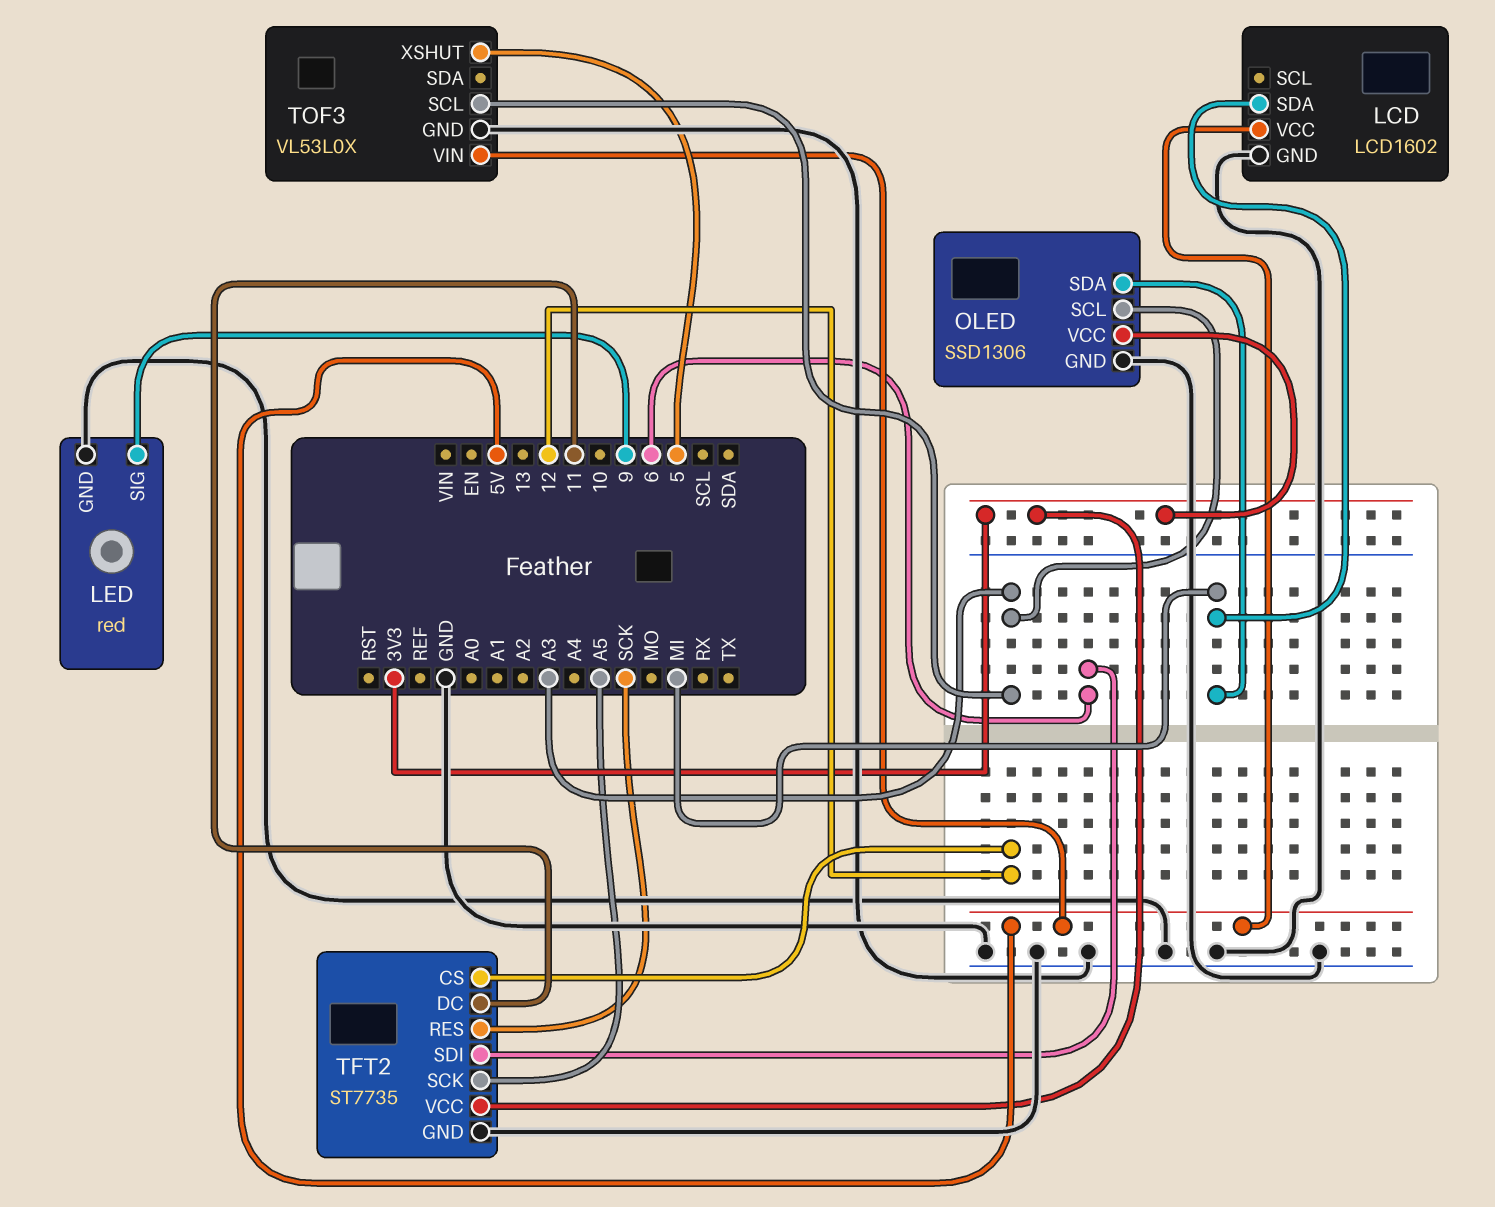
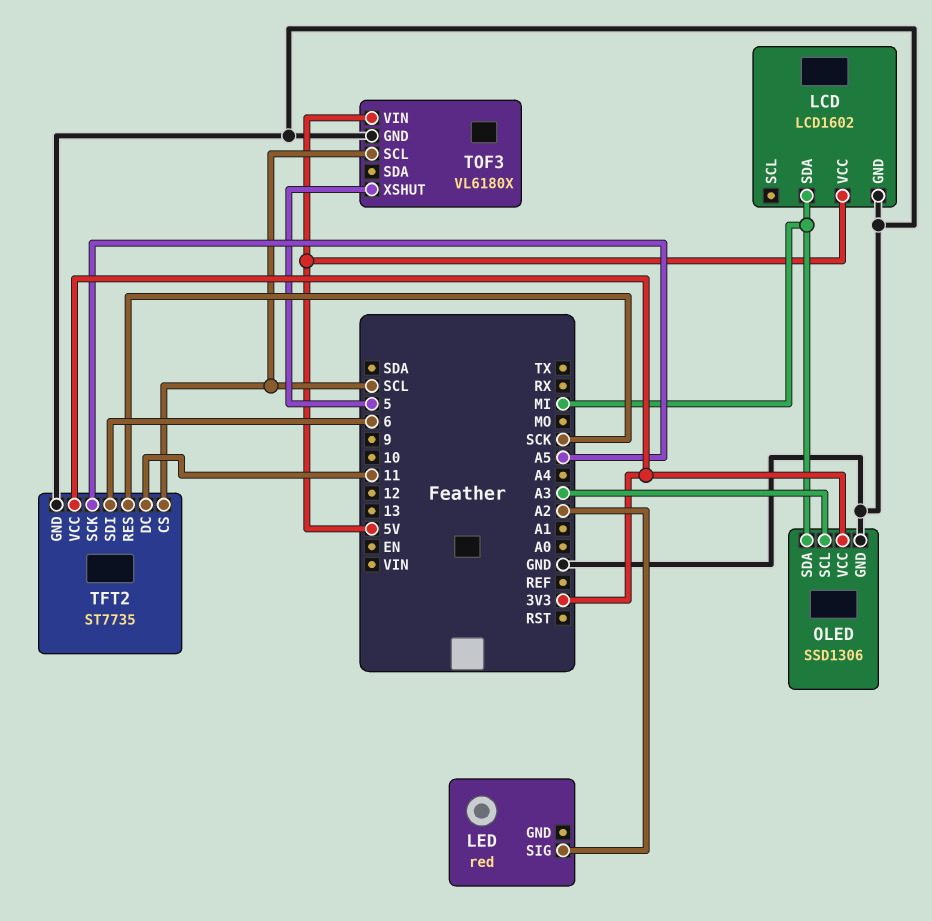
LED pin GND: GND -> none
LED pin SIG: 9 -> A2
TFT2 pin CS: 12 -> SCL
TOF3: VL53L0X -> VL6180X
TOF3 pin SCL: A3 -> SCL

